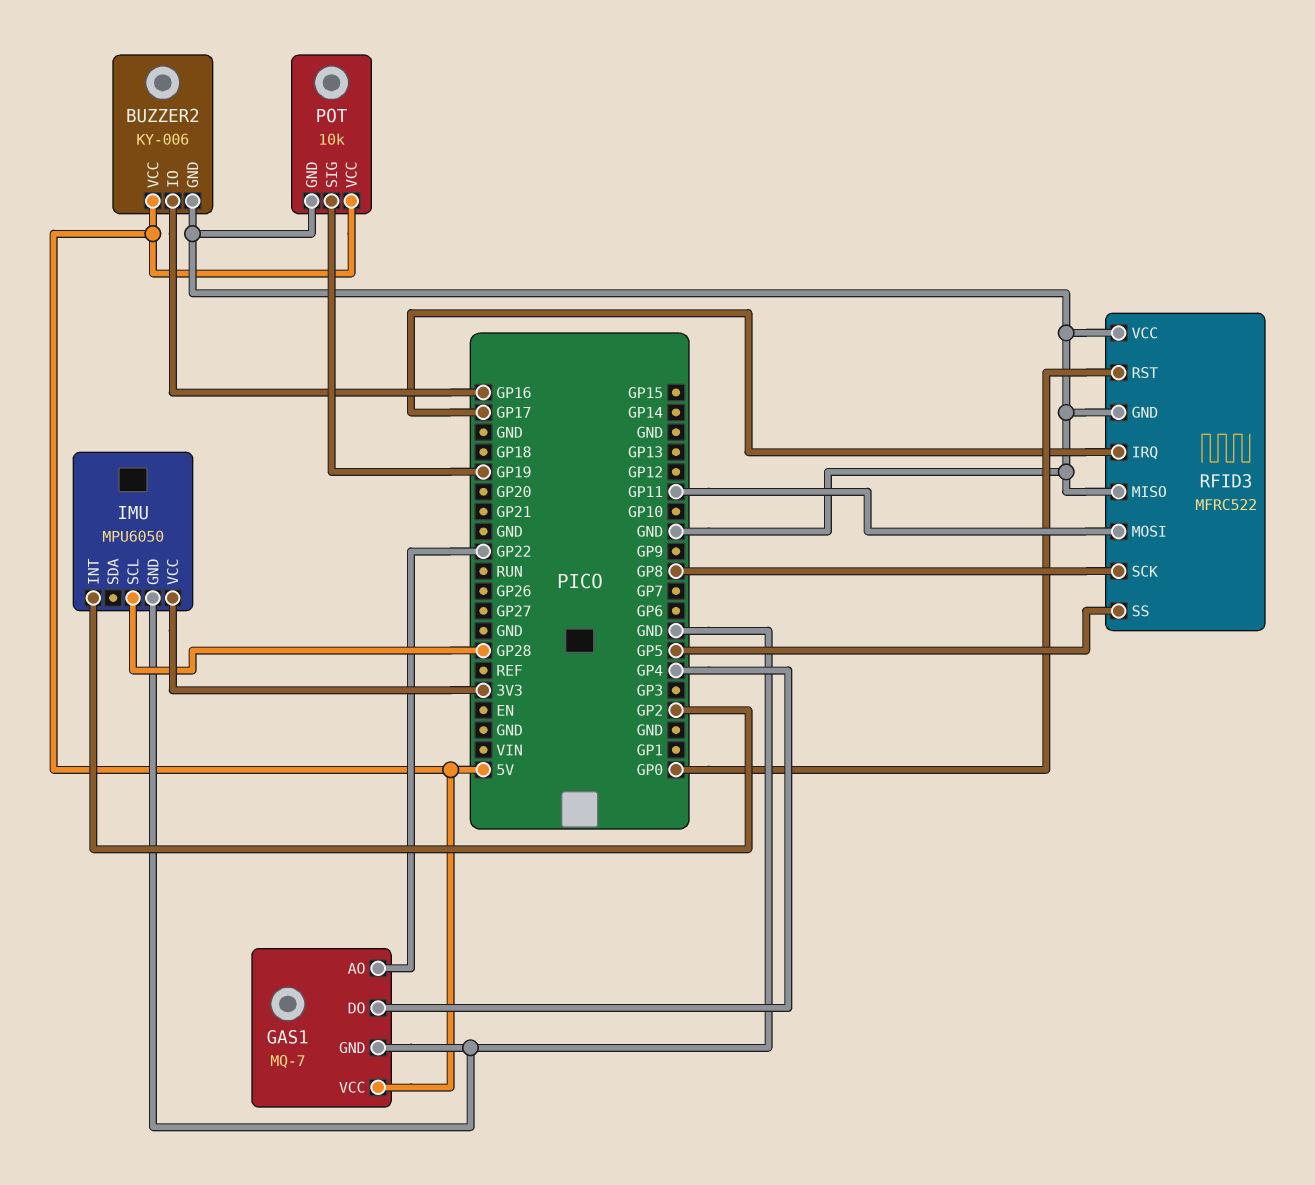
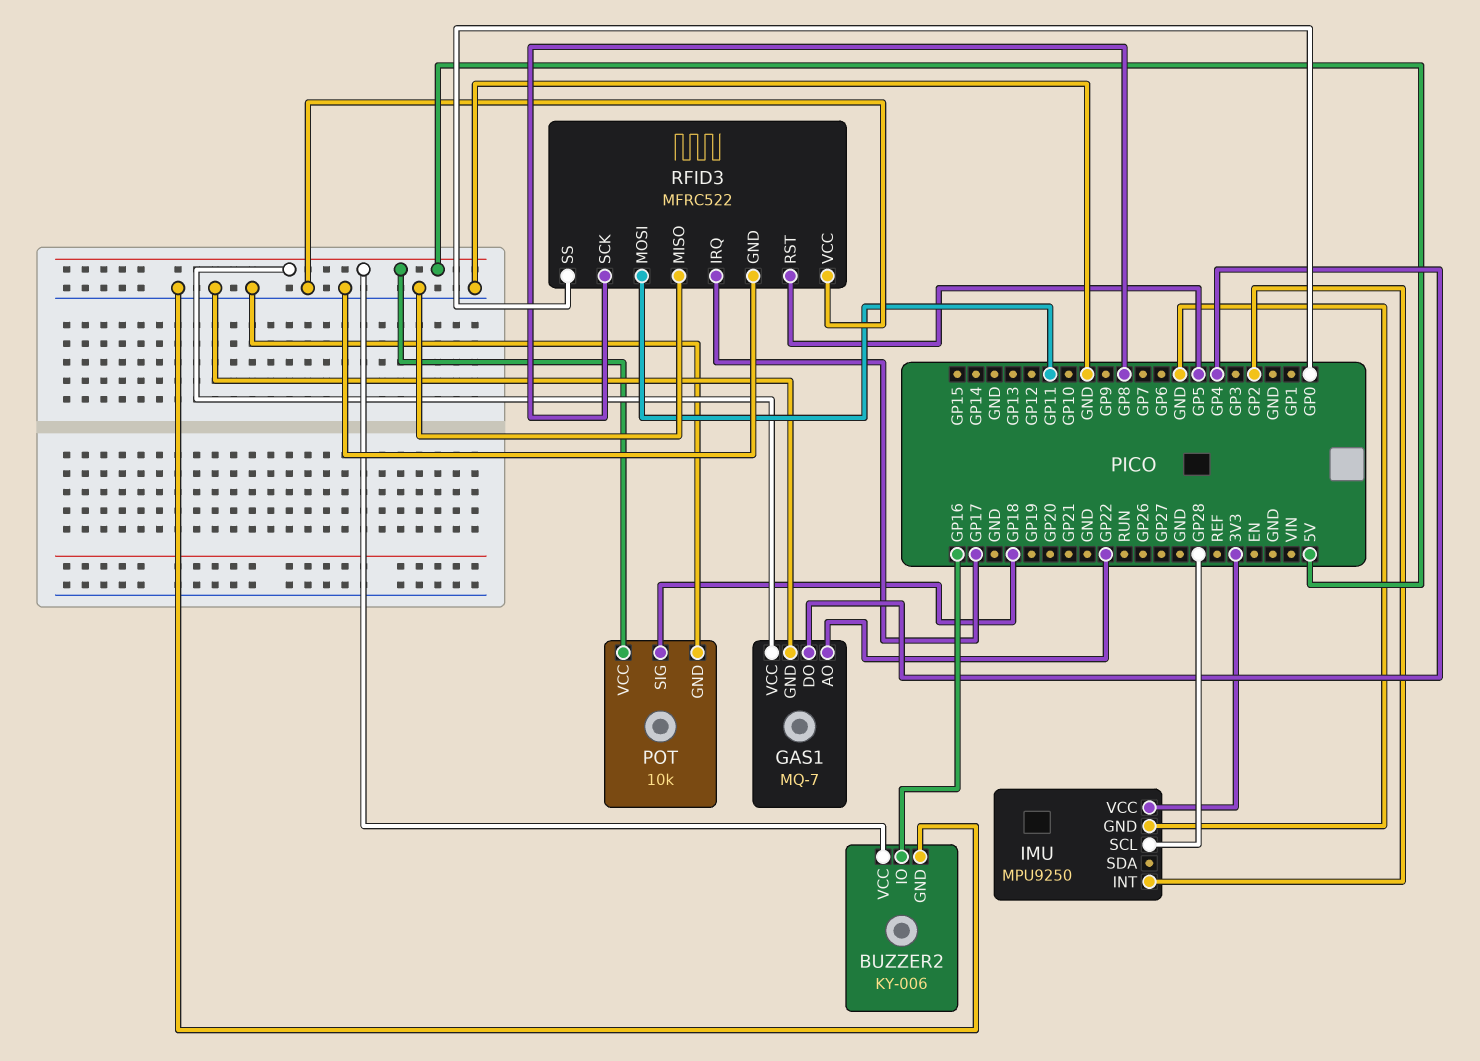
IMU: MPU6050 -> MPU9250
POT pin SIG: GP19 -> GP18
RFID3 pin RST: GP0 -> GP5
RFID3 pin SS: GP5 -> GP0

